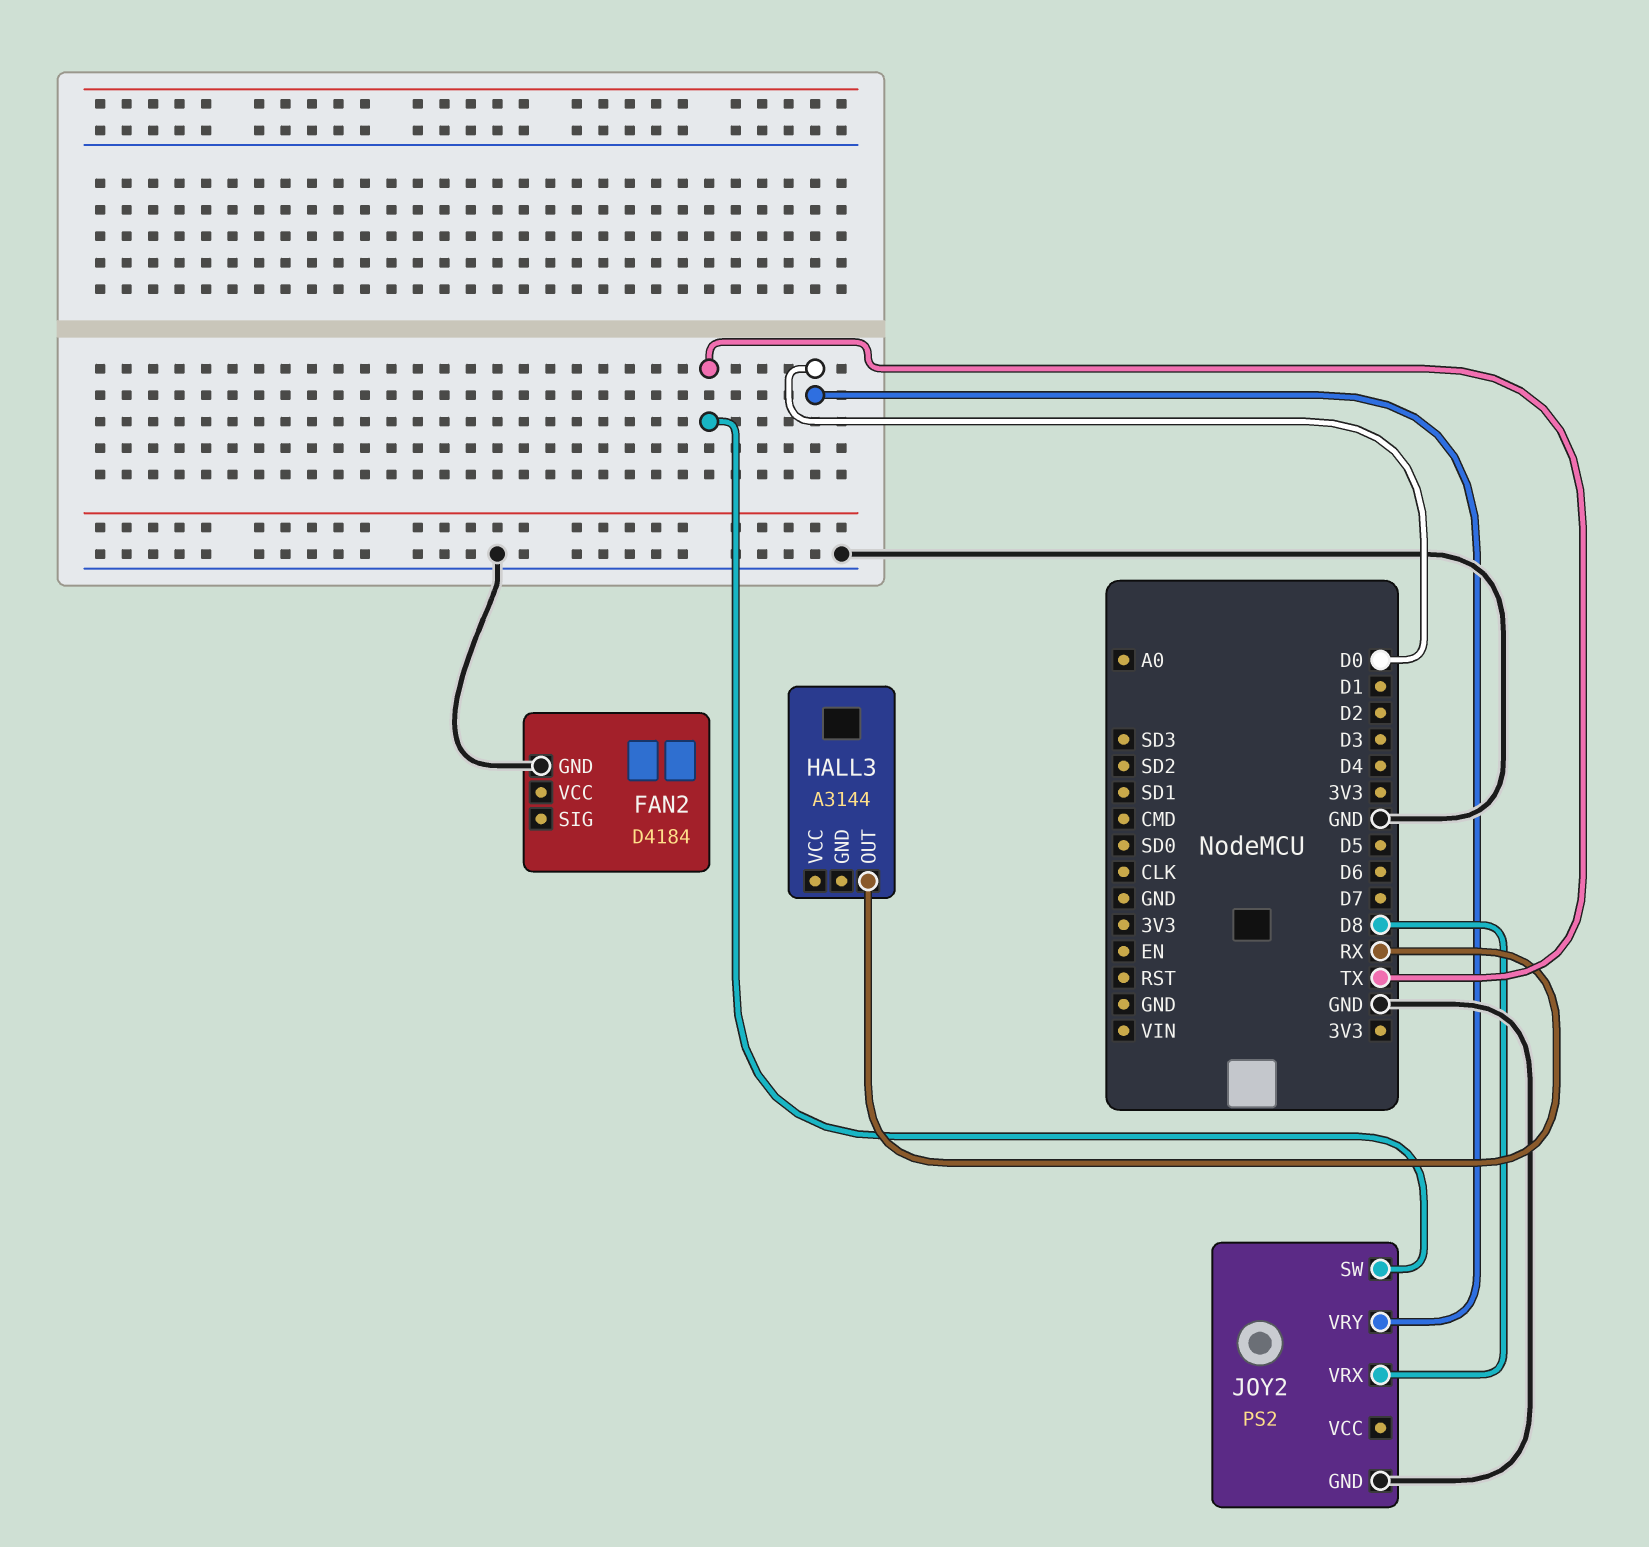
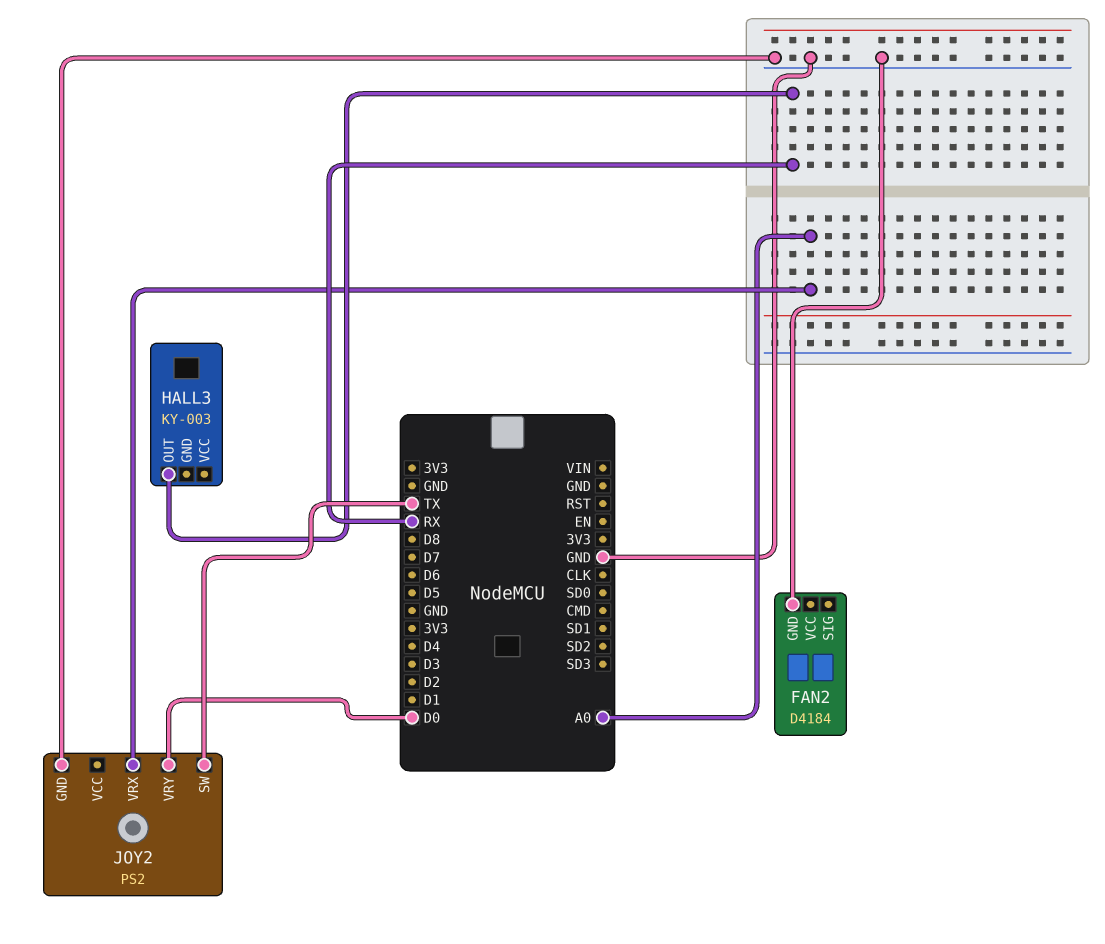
HALL3: A3144 -> KY-003
JOY2 pin VRX: D8 -> A0

